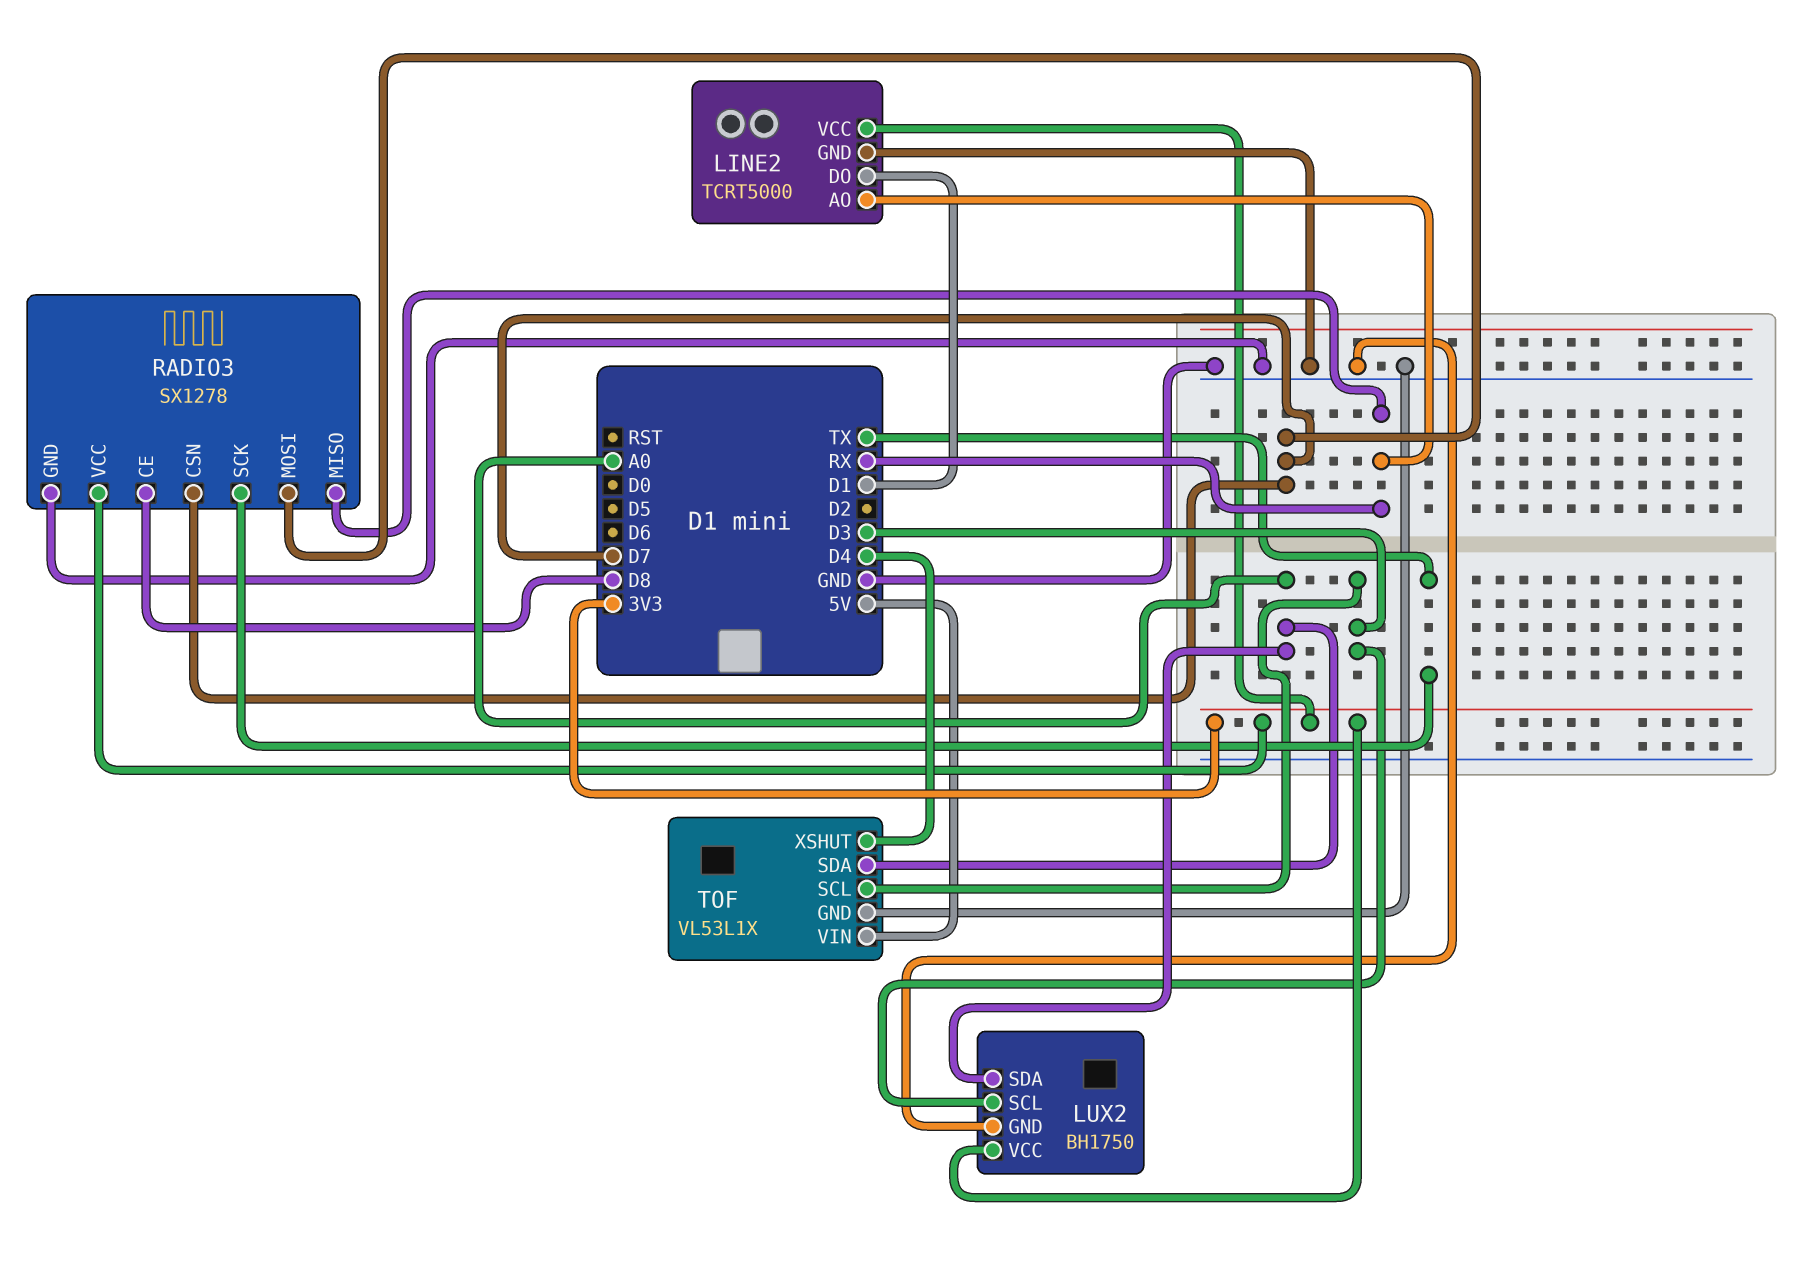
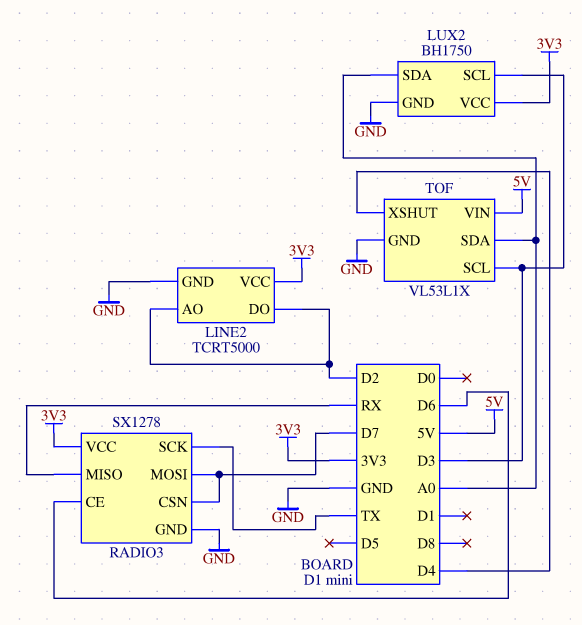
LINE2 pin AO: RX -> D2
LINE2 pin DO: D1 -> D2
RADIO3 pin CE: D8 -> D6

